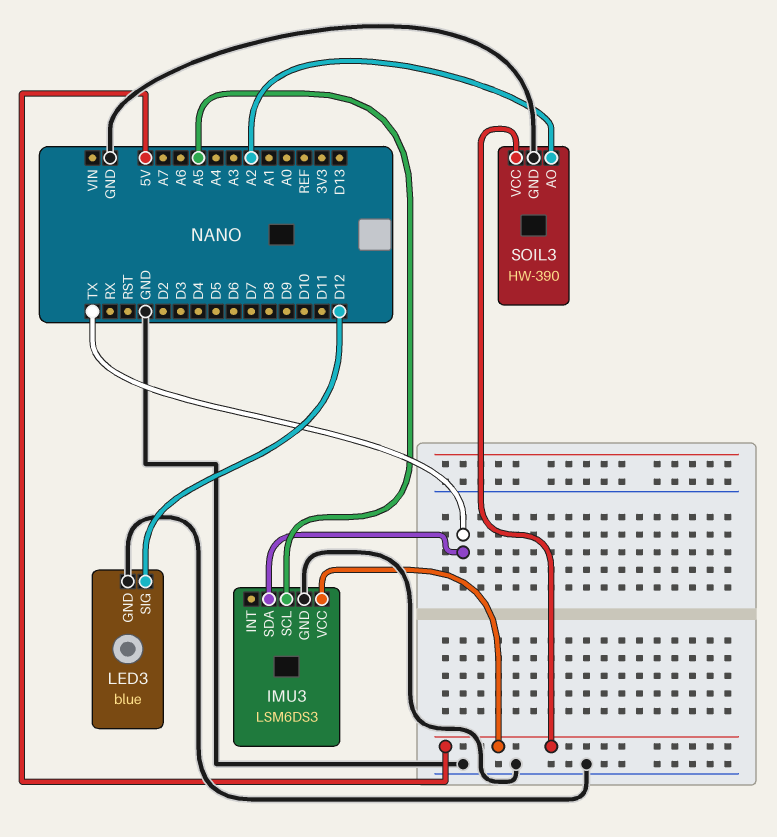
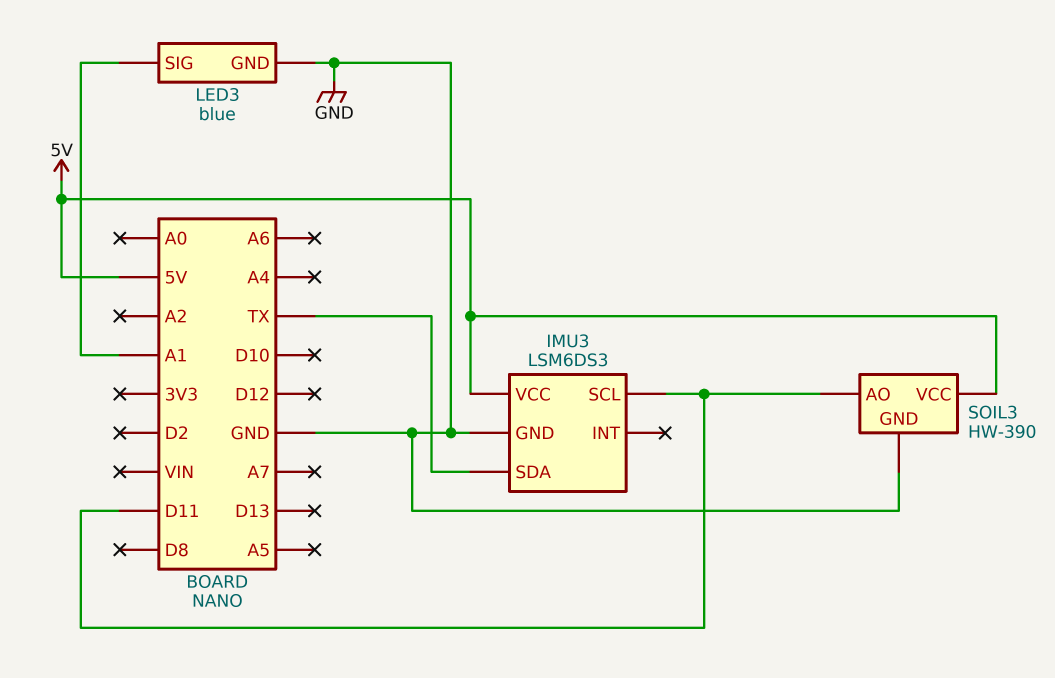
IMU3 pin SCL: A5 -> D11
LED3 pin SIG: D12 -> A1
SOIL3 pin AO: A2 -> D11

